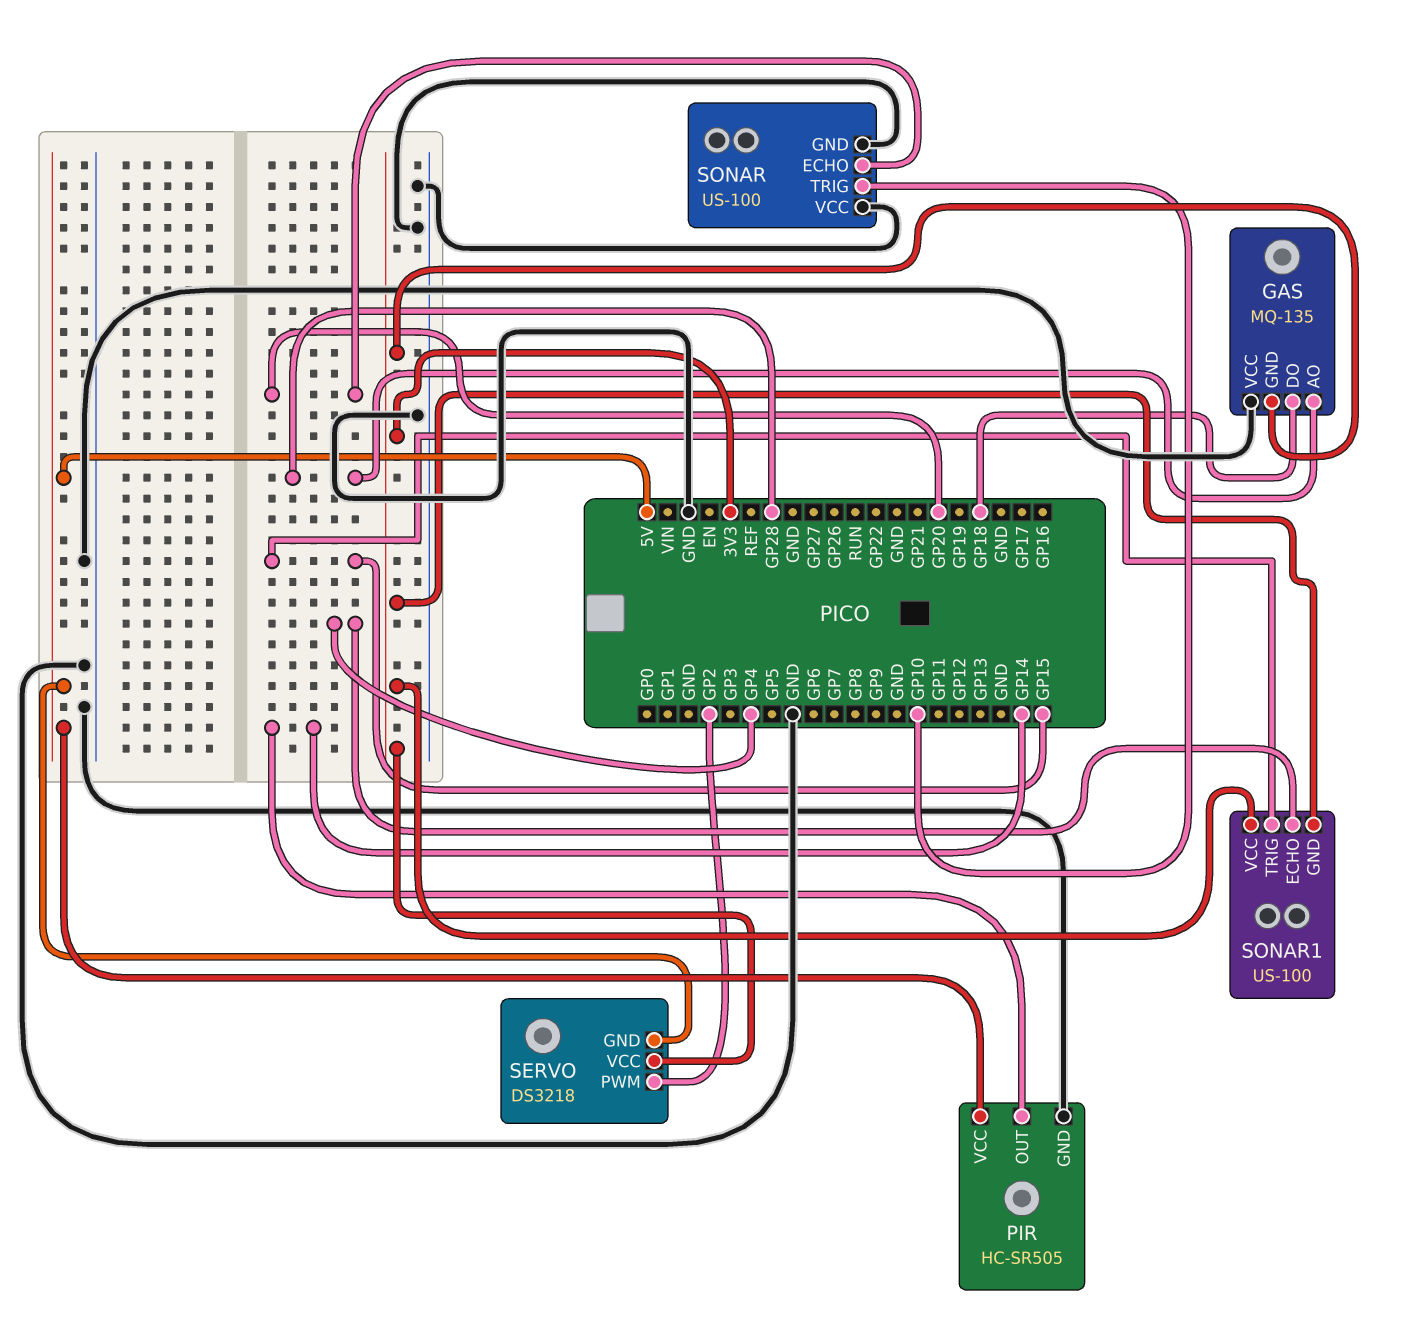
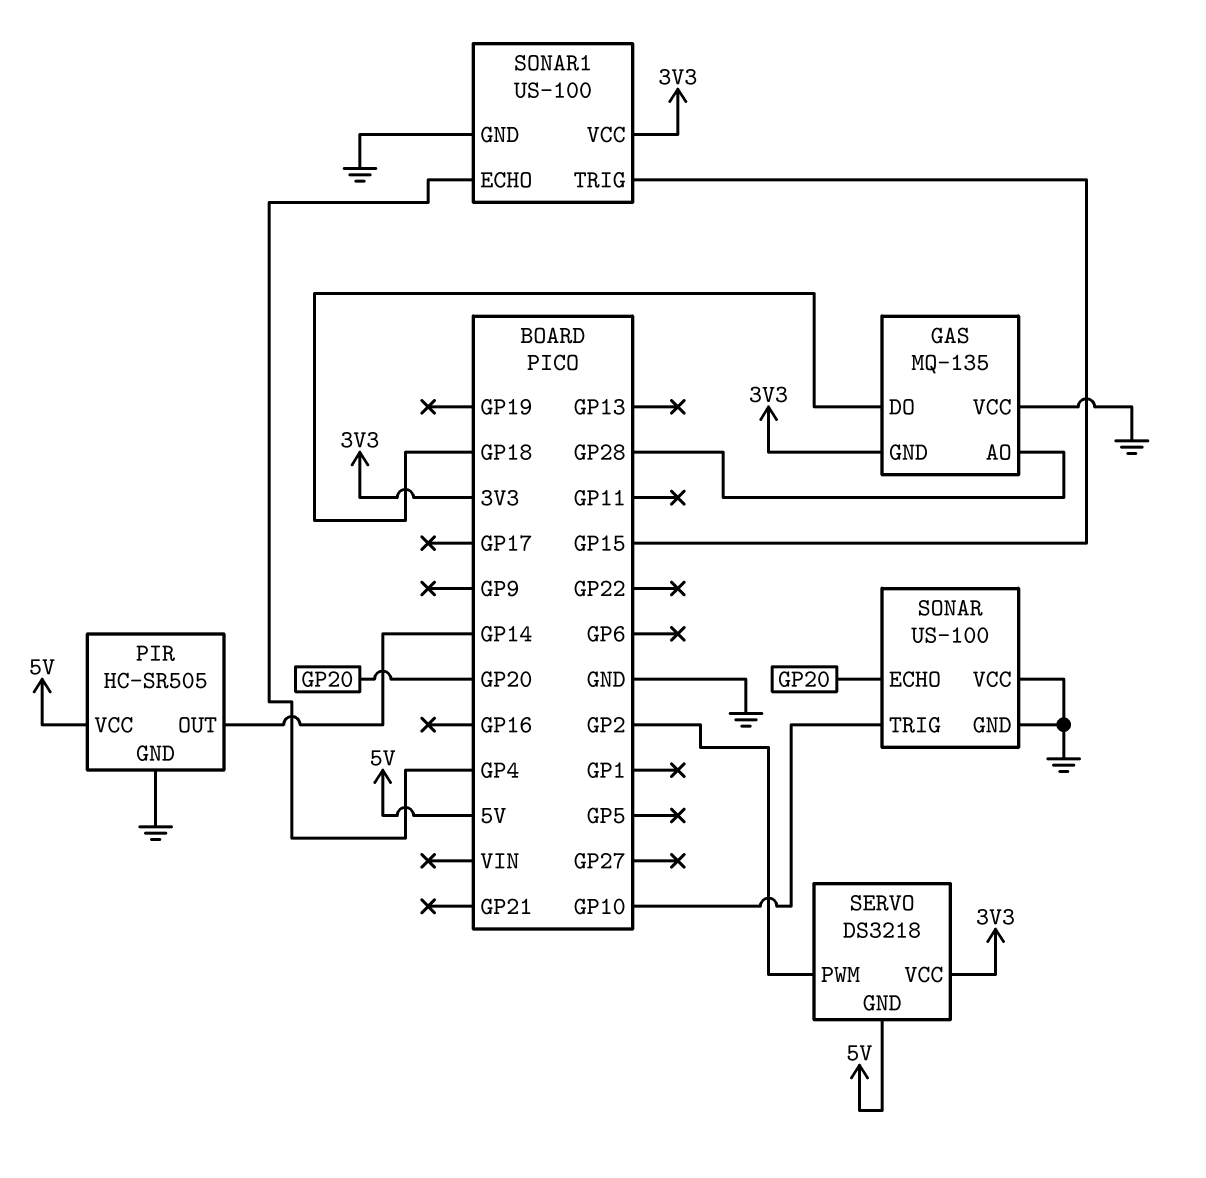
SONAR1 pin GND: 3V3 -> GND

